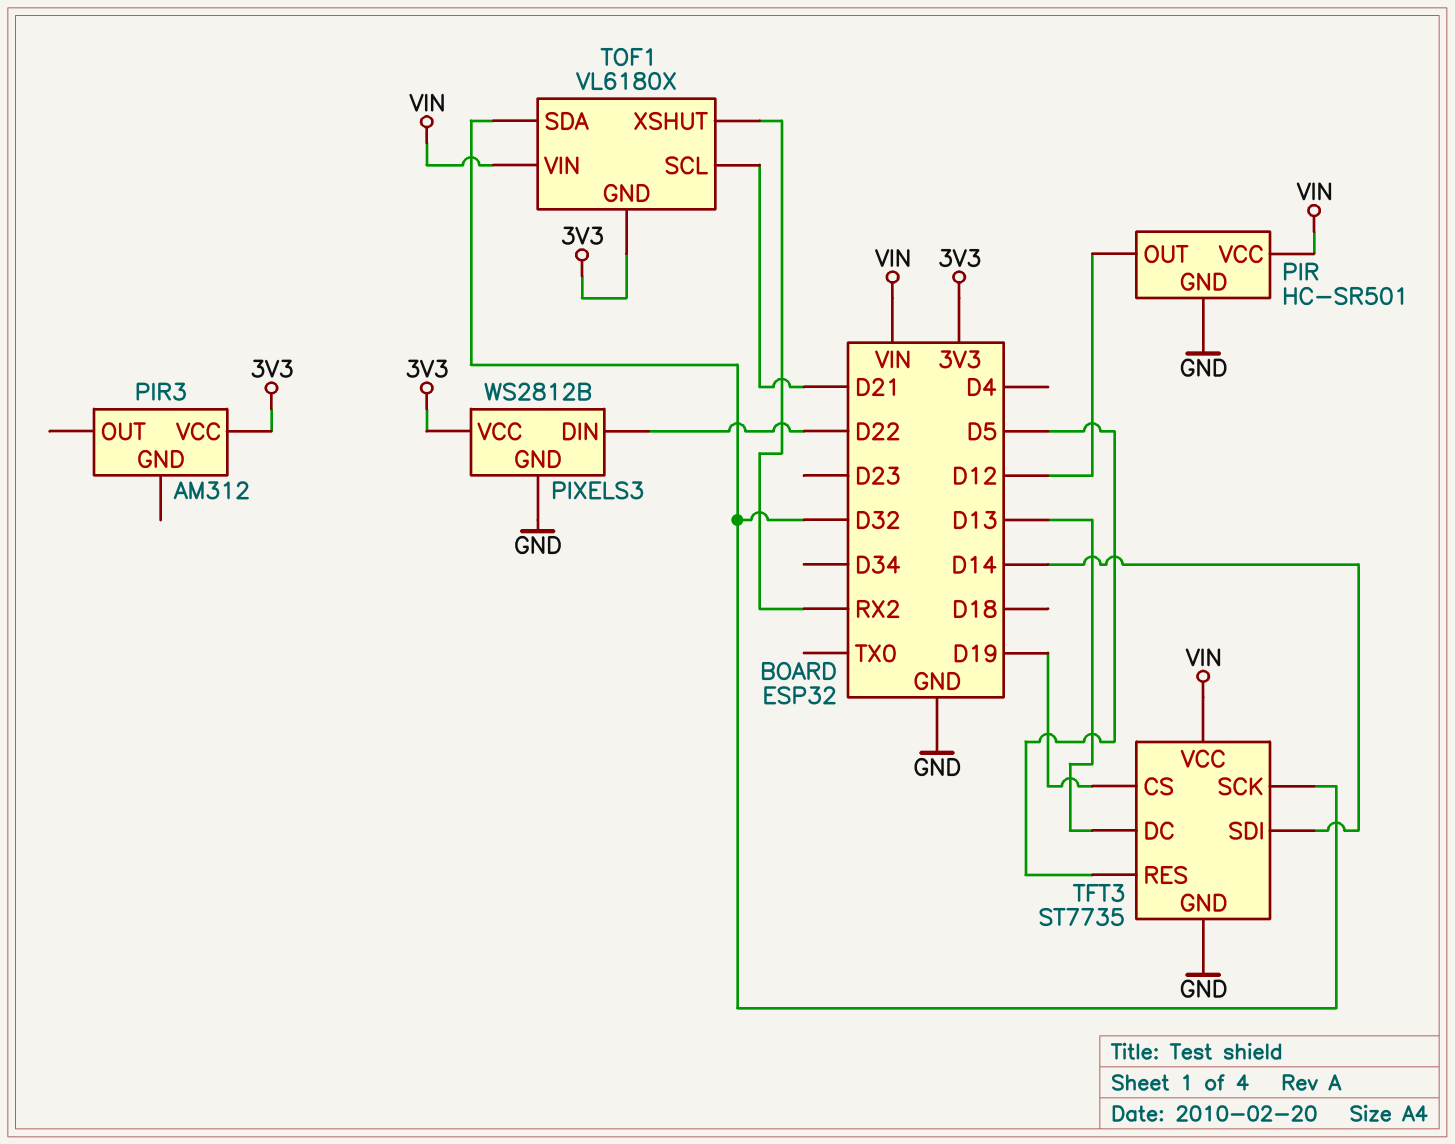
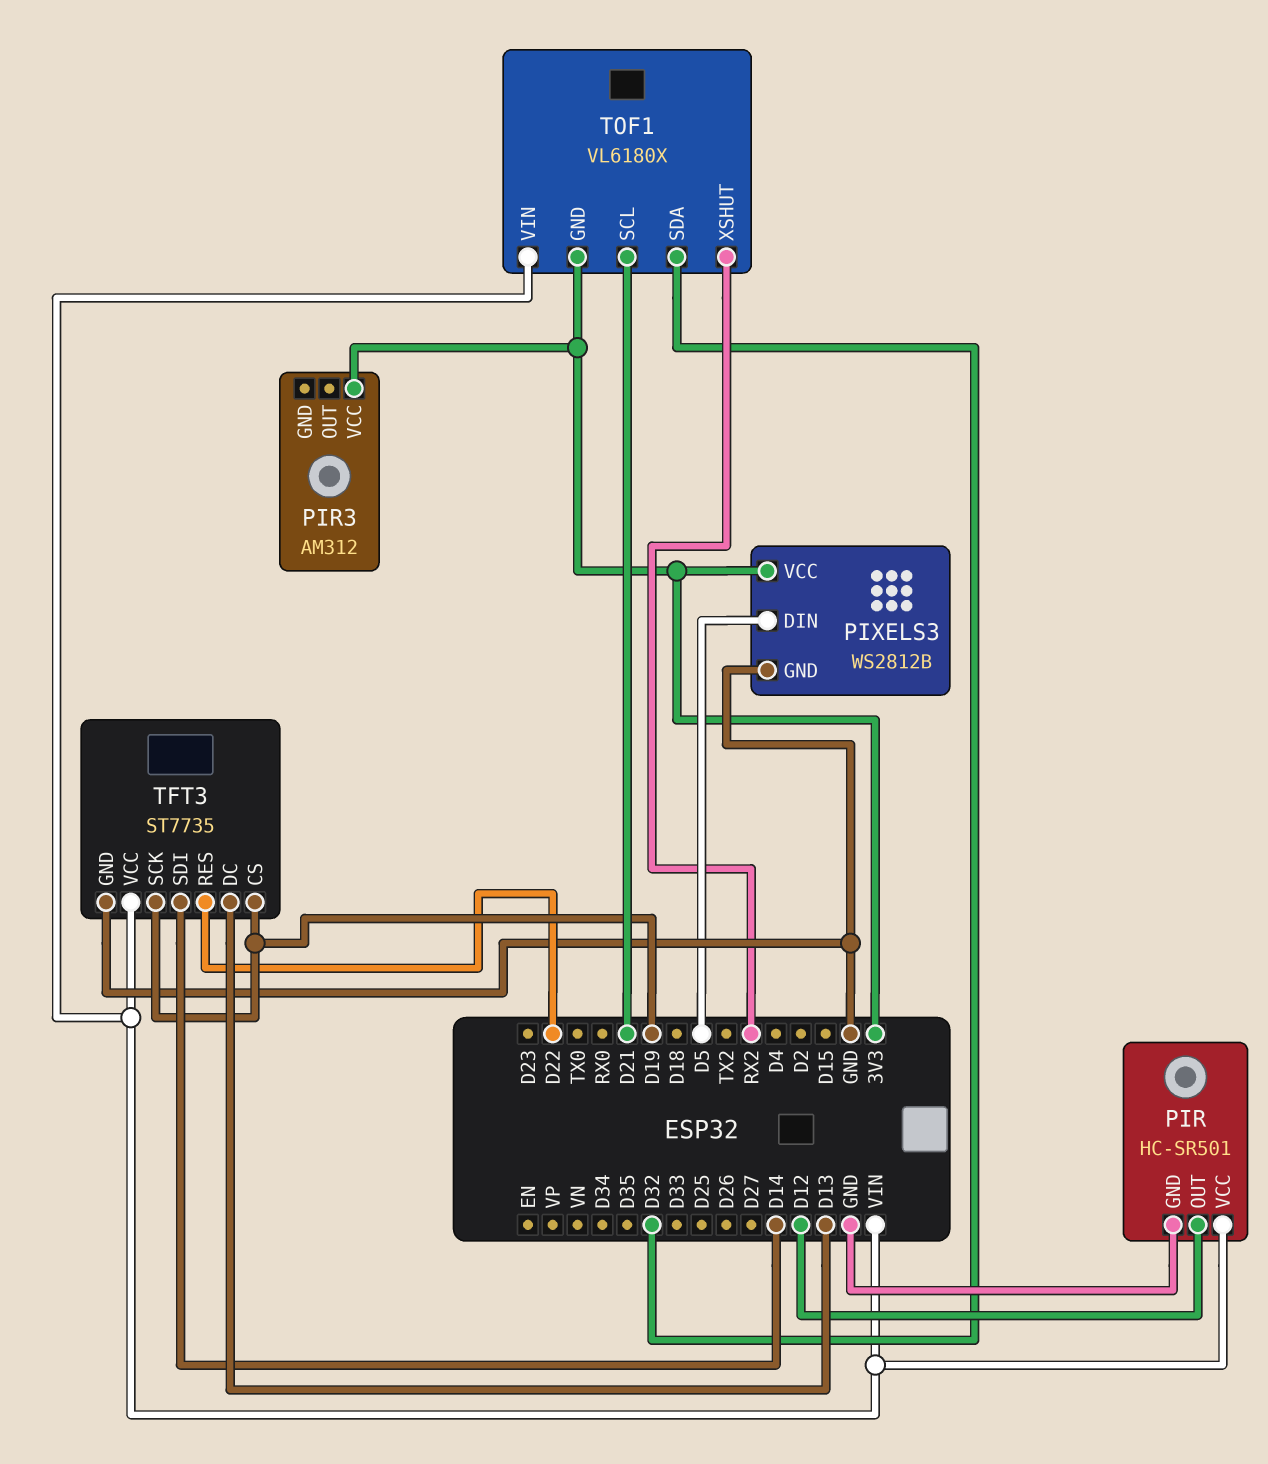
PIXELS3 pin DIN: D22 -> D5
TFT3 pin RES: D5 -> D22
TFT3 pin SCK: D32 -> D19

